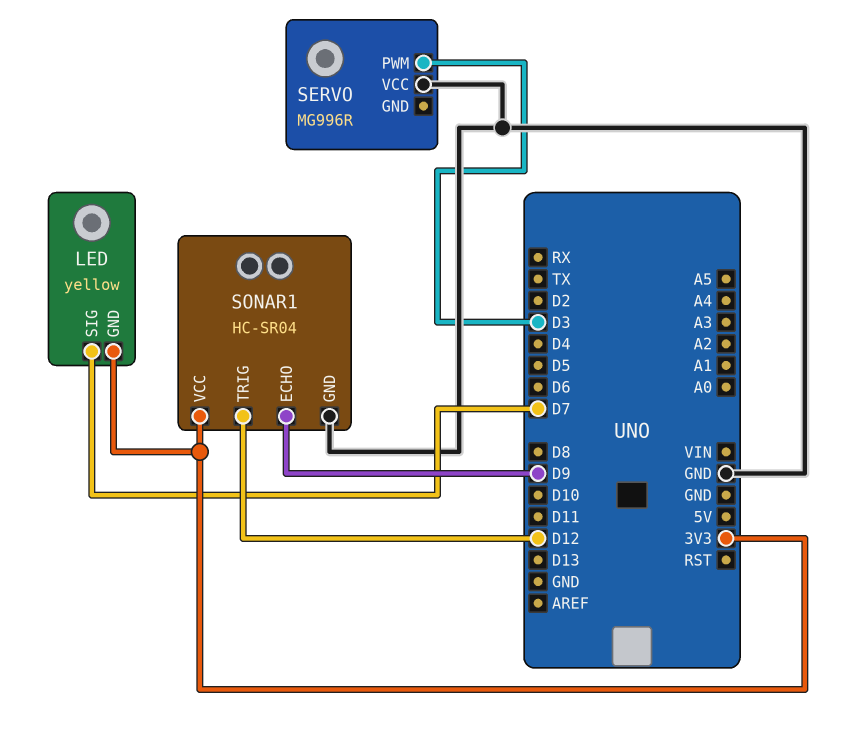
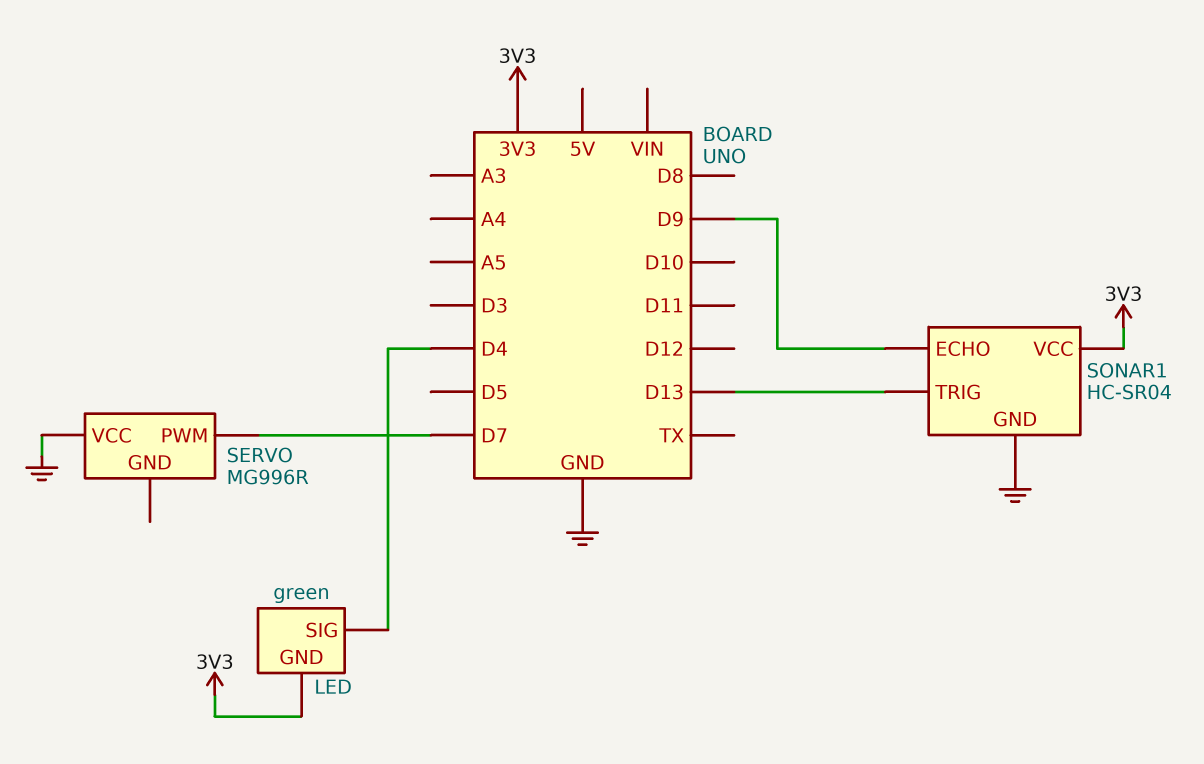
LED: yellow -> green
LED pin SIG: D7 -> D4
SERVO pin PWM: D3 -> D7
SONAR1 pin TRIG: D12 -> D13

